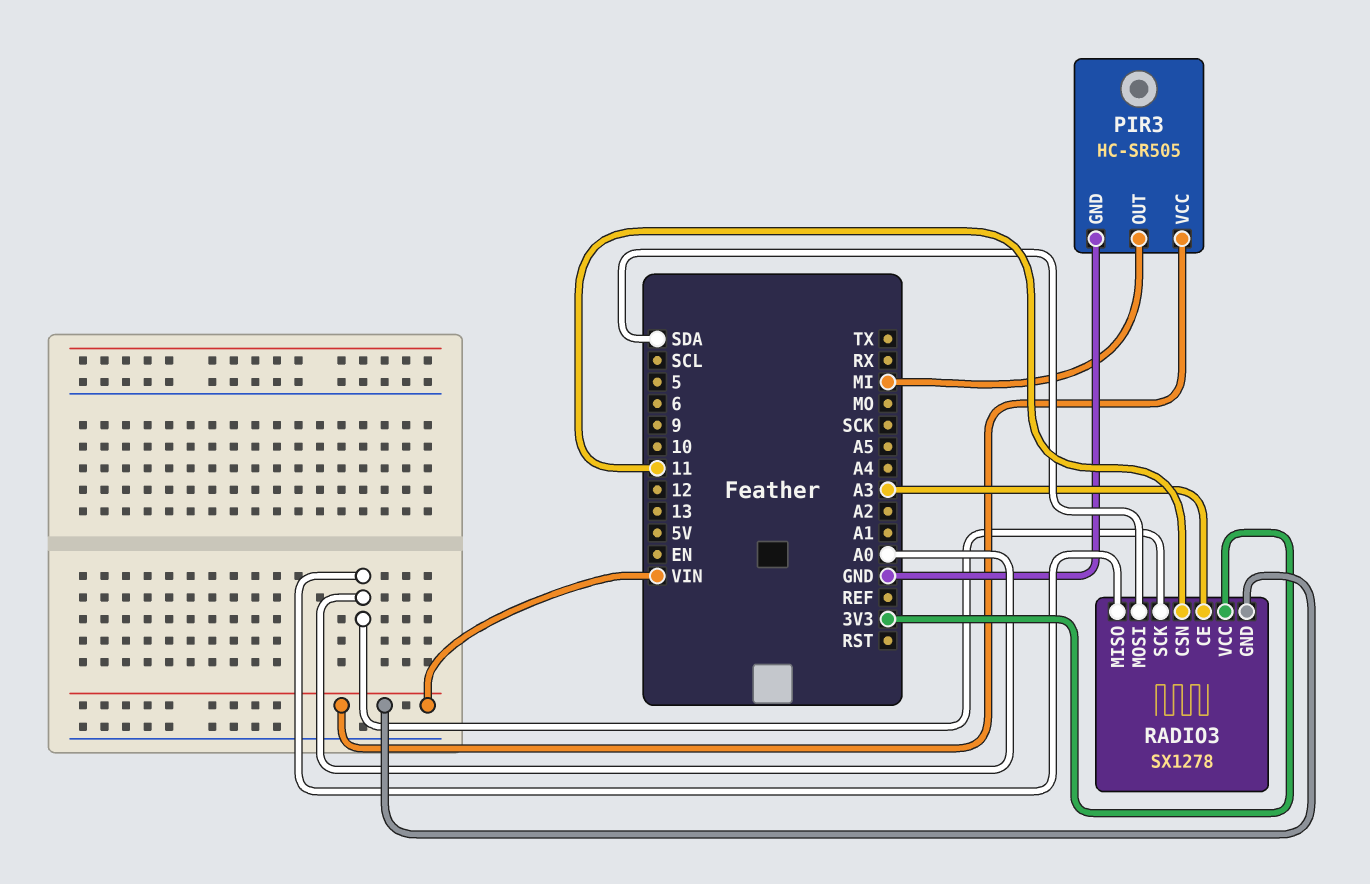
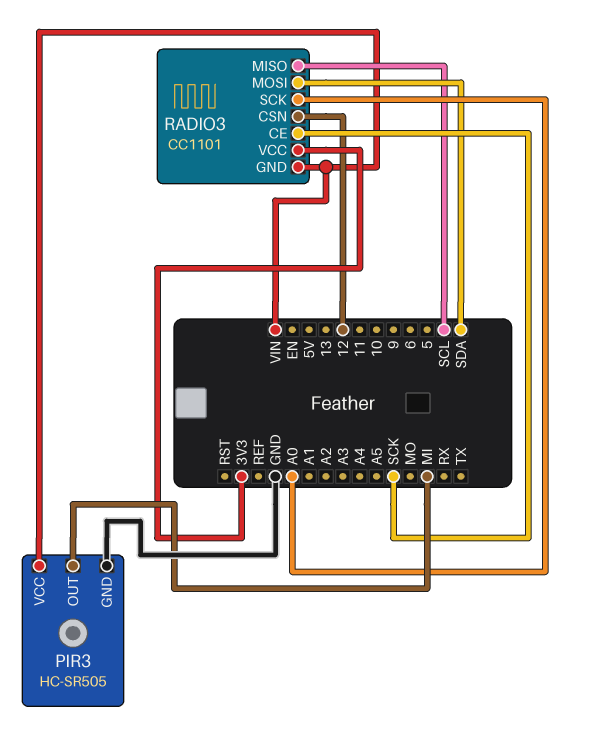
RADIO3: SX1278 -> CC1101
RADIO3 pin CE: A3 -> SCK
RADIO3 pin CSN: 11 -> 12
RADIO3 pin MISO: A0 -> SCL

